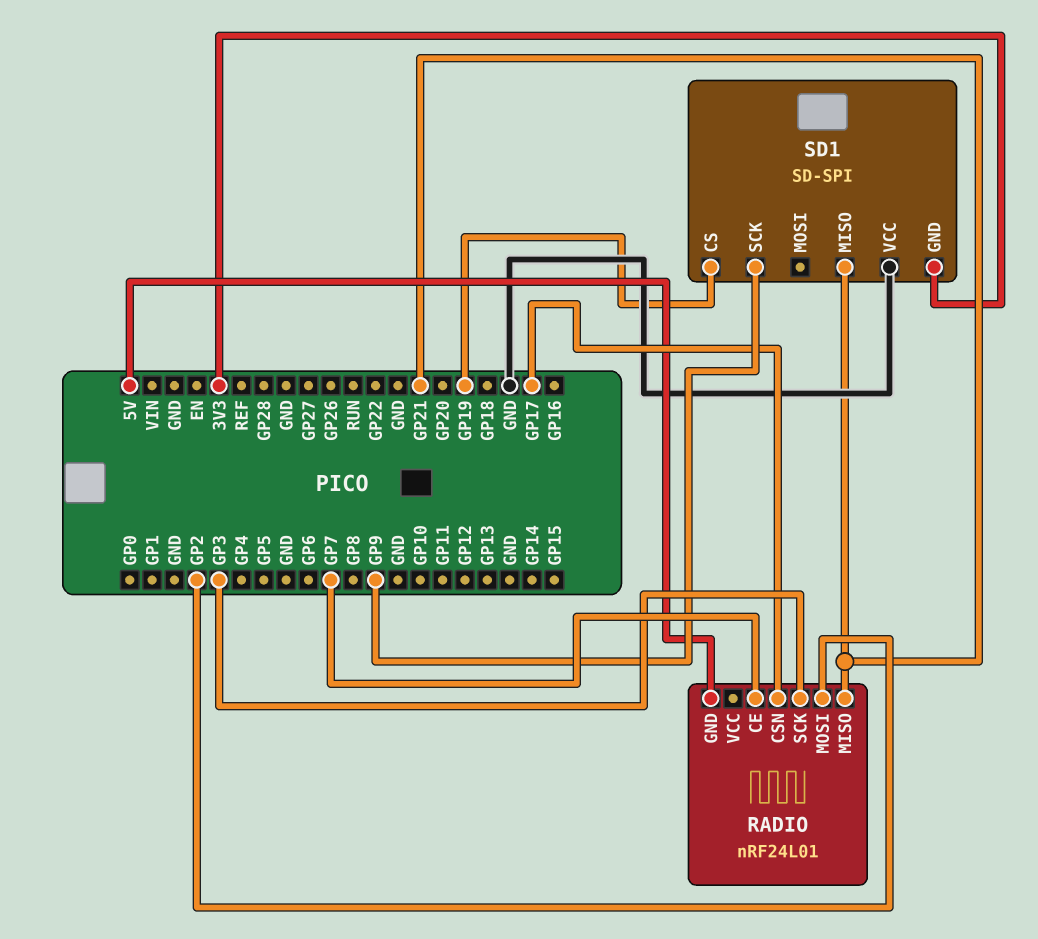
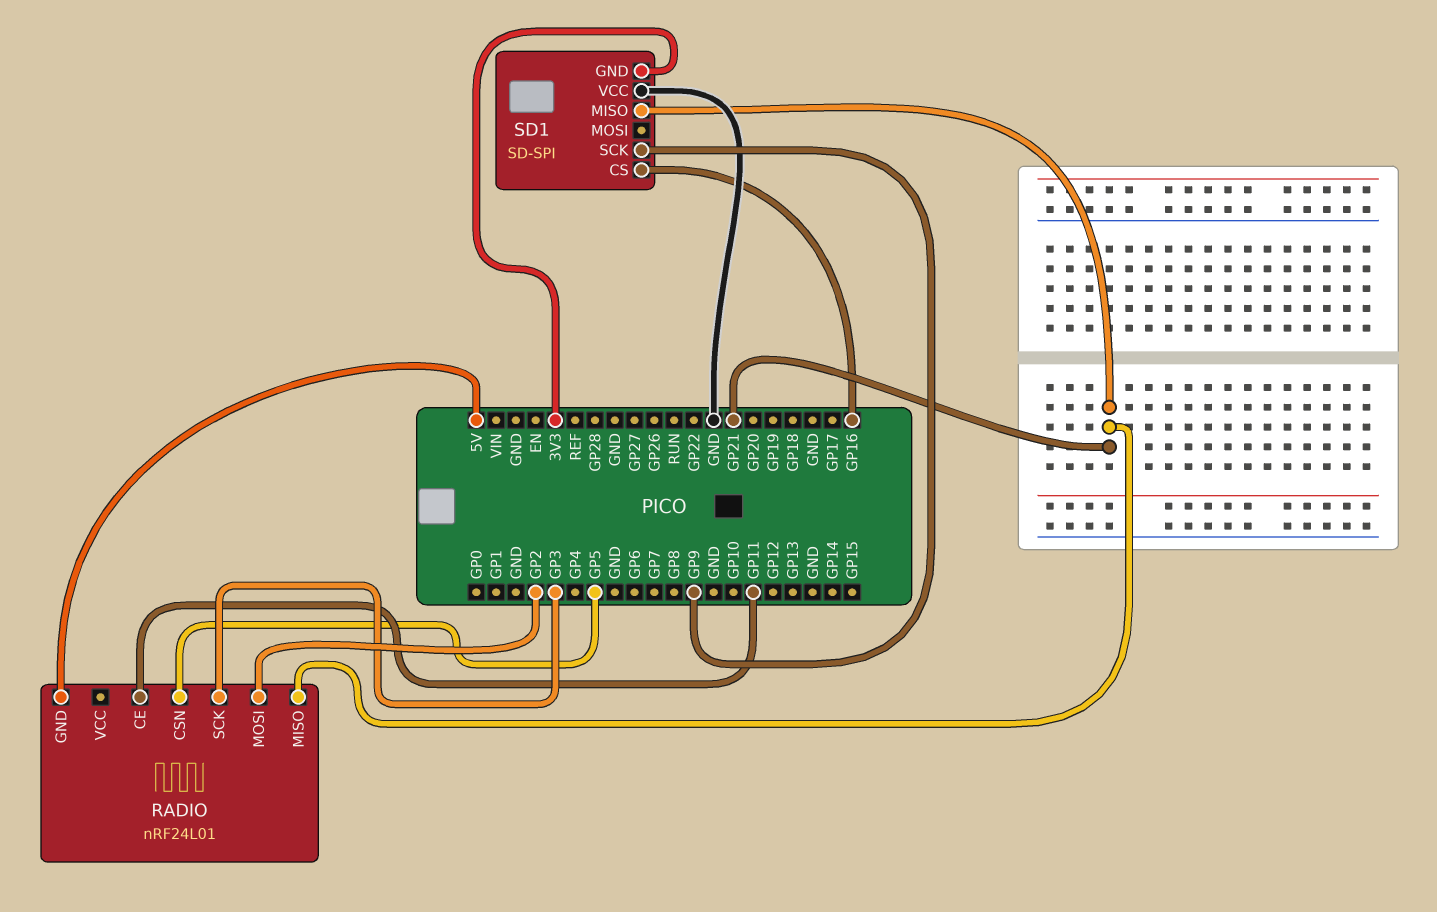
RADIO pin CE: GP7 -> GP11
RADIO pin CSN: GP17 -> GP5
SD1 pin CS: GP19 -> GP16

